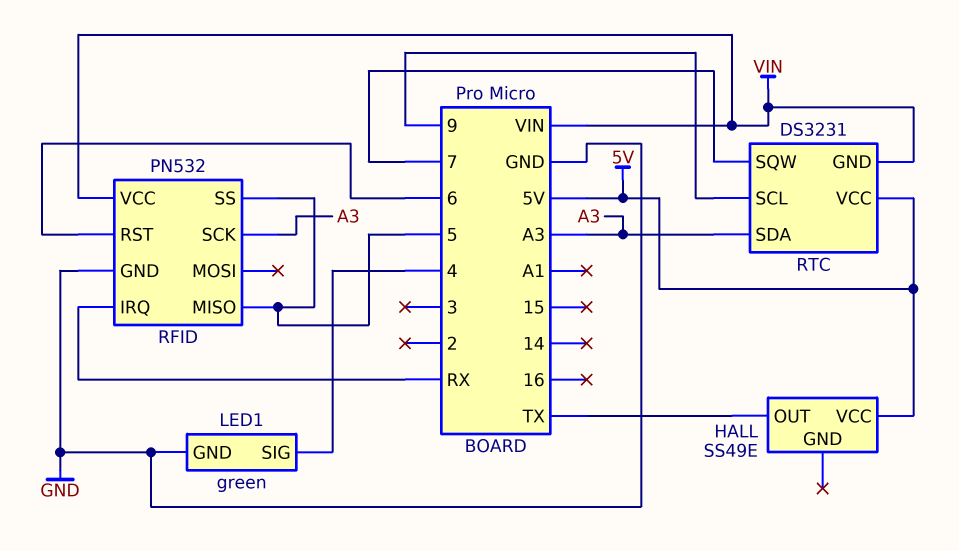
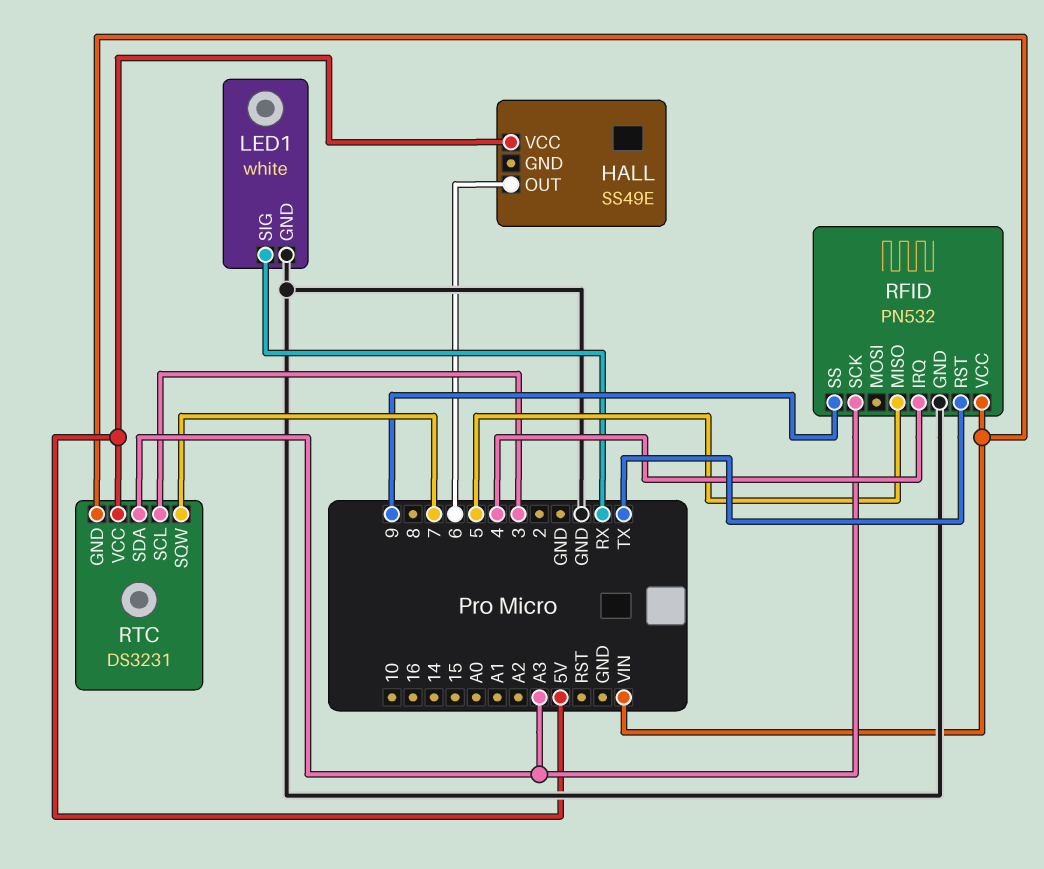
HALL pin OUT: TX -> 6
LED1: green -> white
LED1 pin SIG: 4 -> RX
RFID pin IRQ: RX -> 4
RFID pin RST: 6 -> TX
RFID pin SS: 5 -> 9
RTC pin SCL: 9 -> 3

